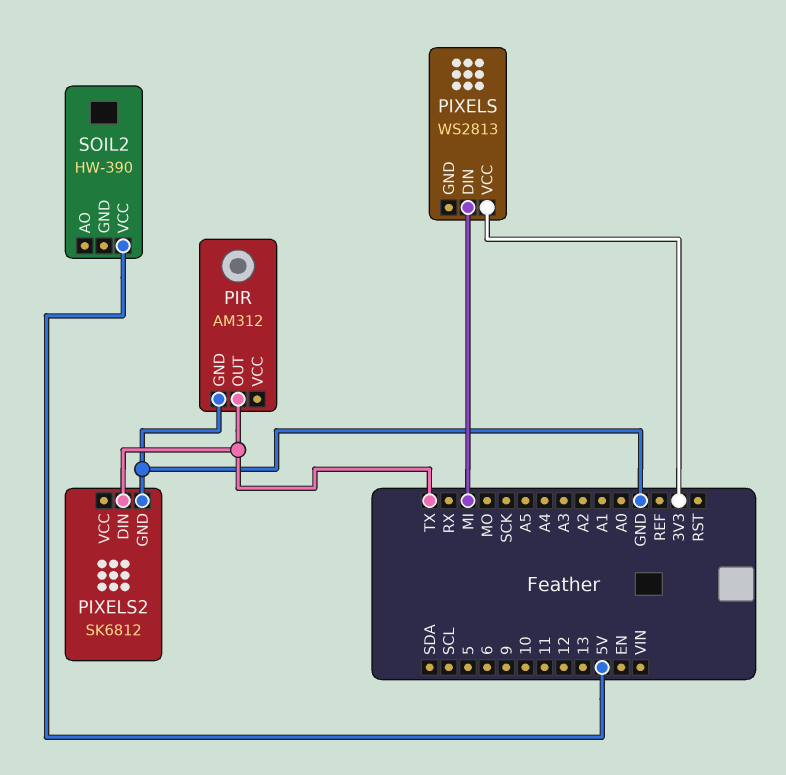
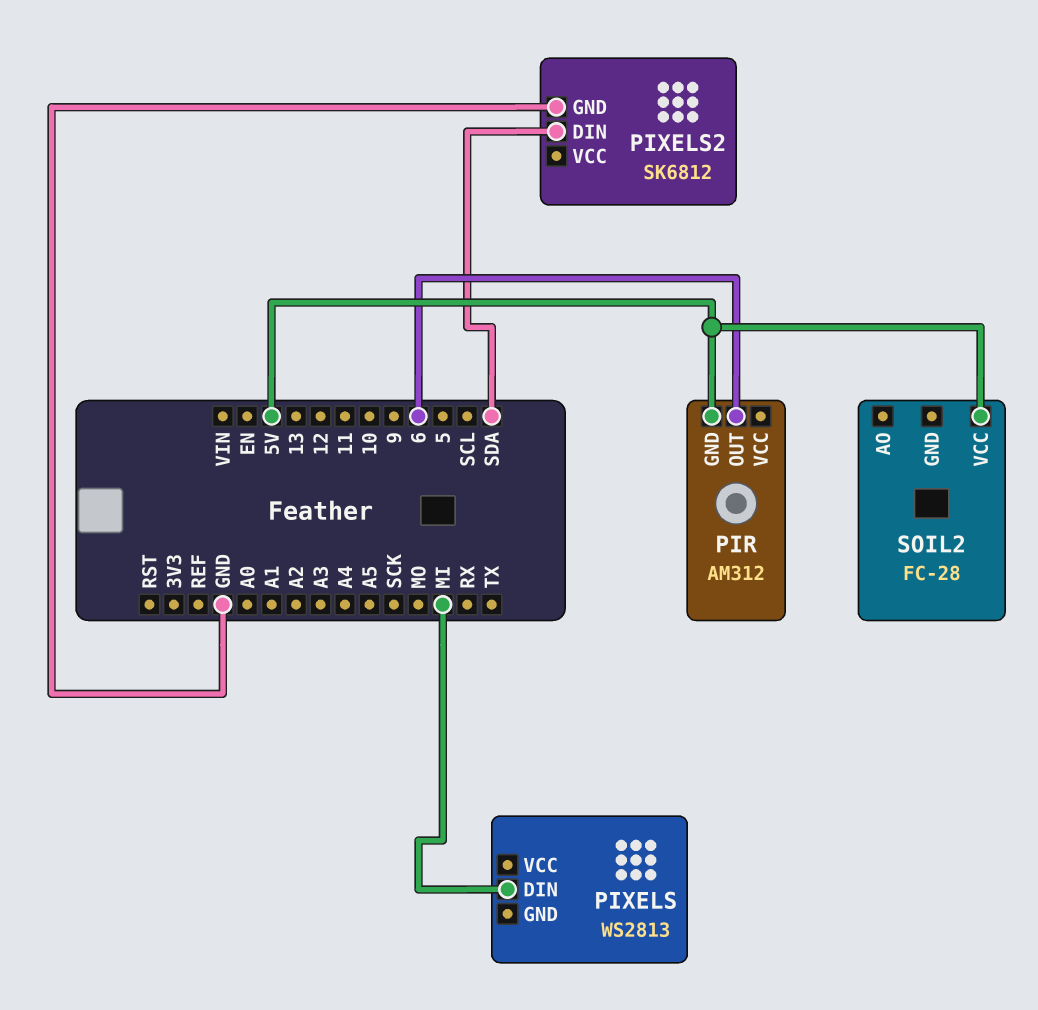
PIR pin GND: GND -> 5V
PIR pin OUT: TX -> 6
PIXELS pin VCC: 3V3 -> none
PIXELS2 pin DIN: TX -> SDA
SOIL2: HW-390 -> FC-28

